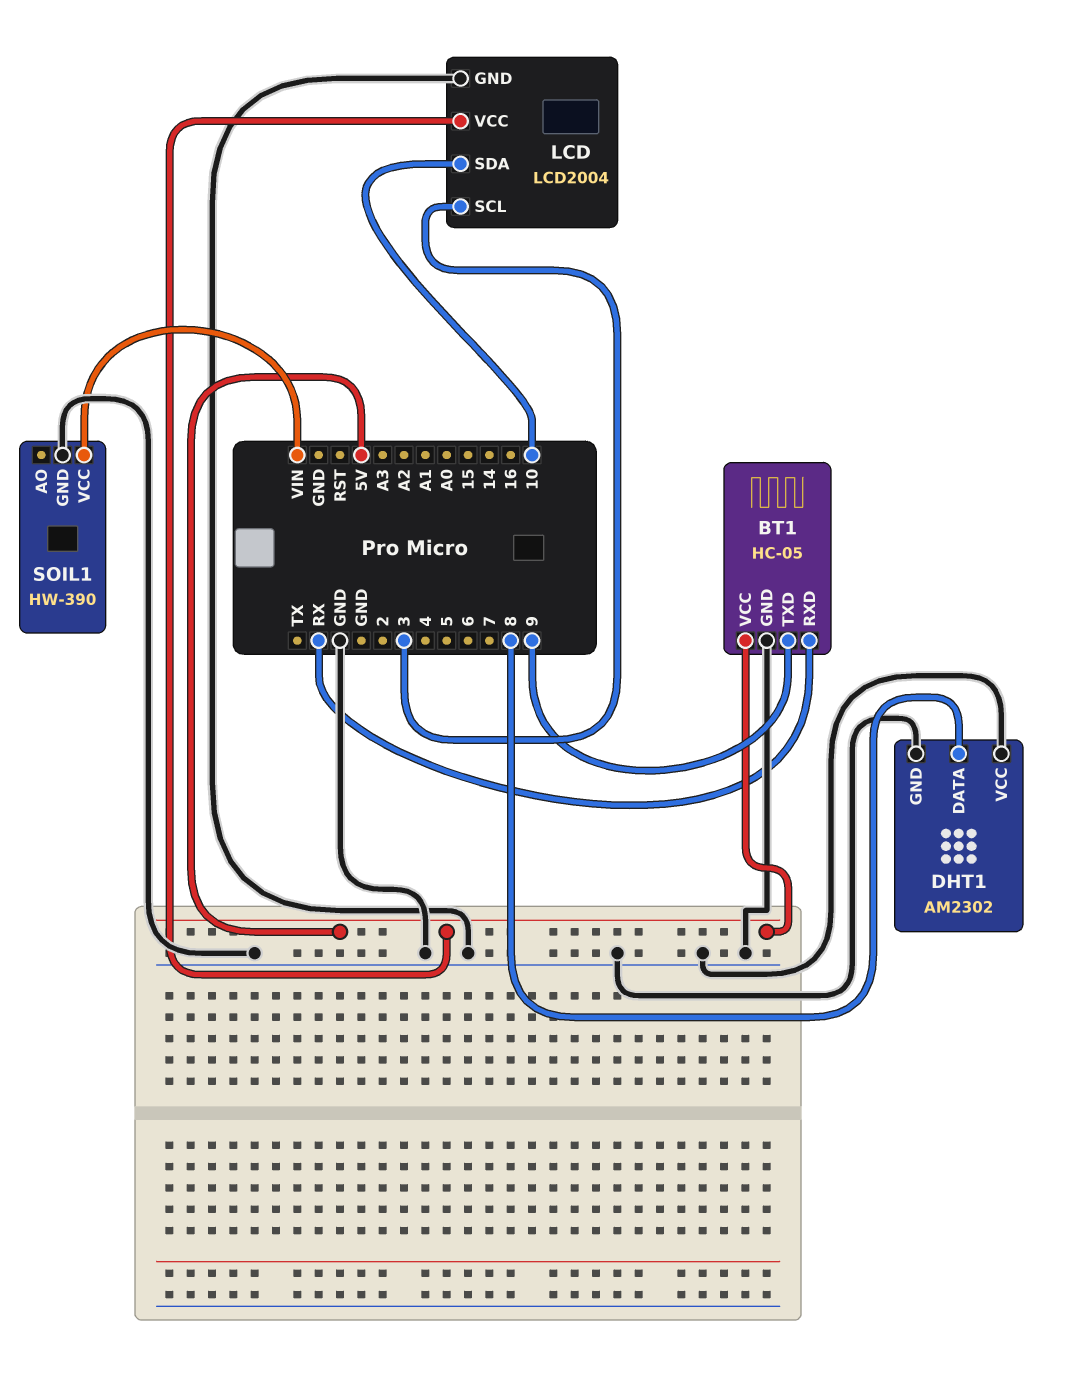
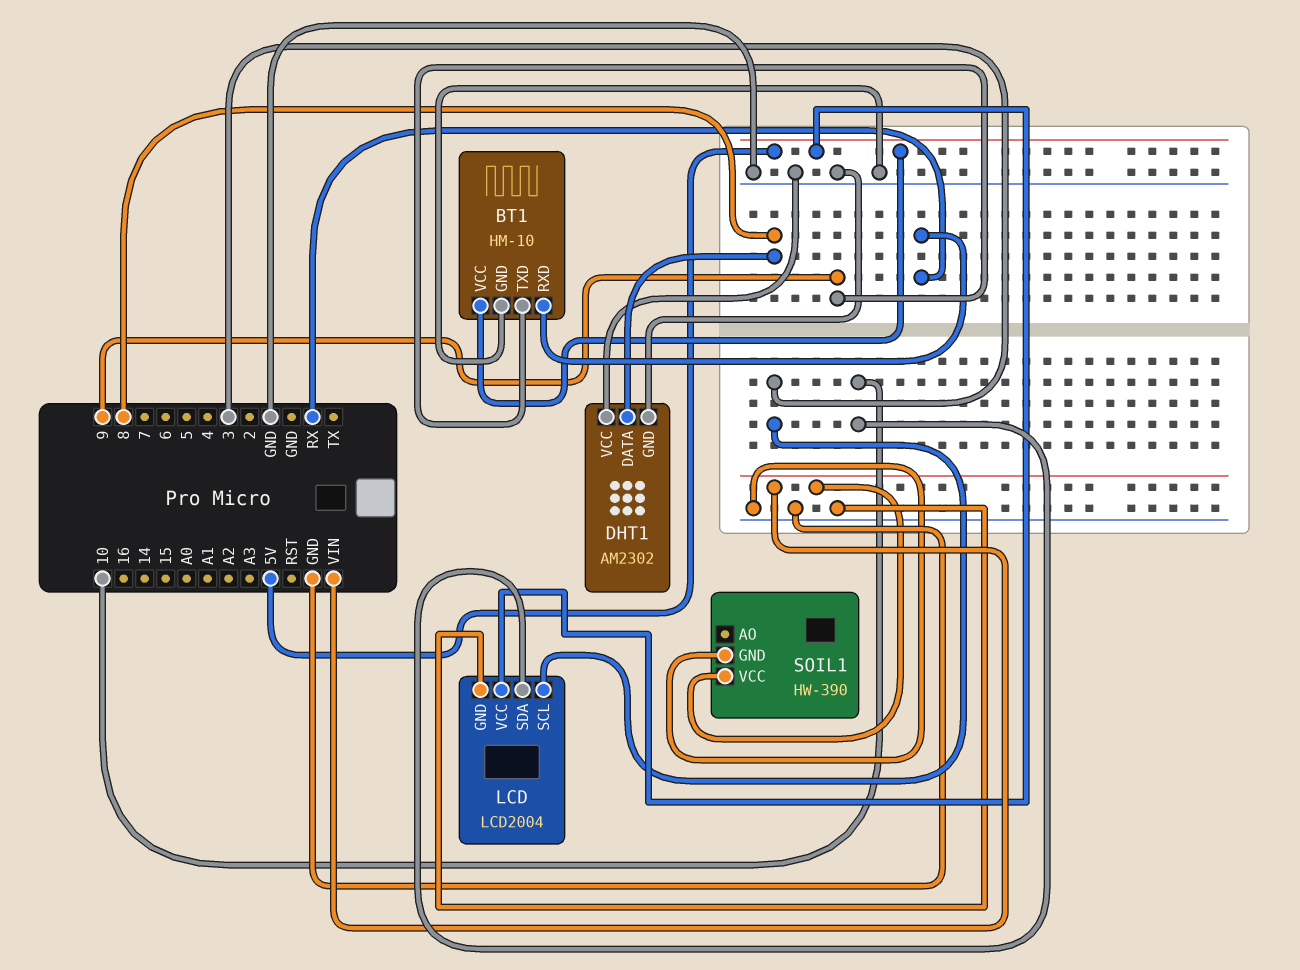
BT1: HC-05 -> HM-10

